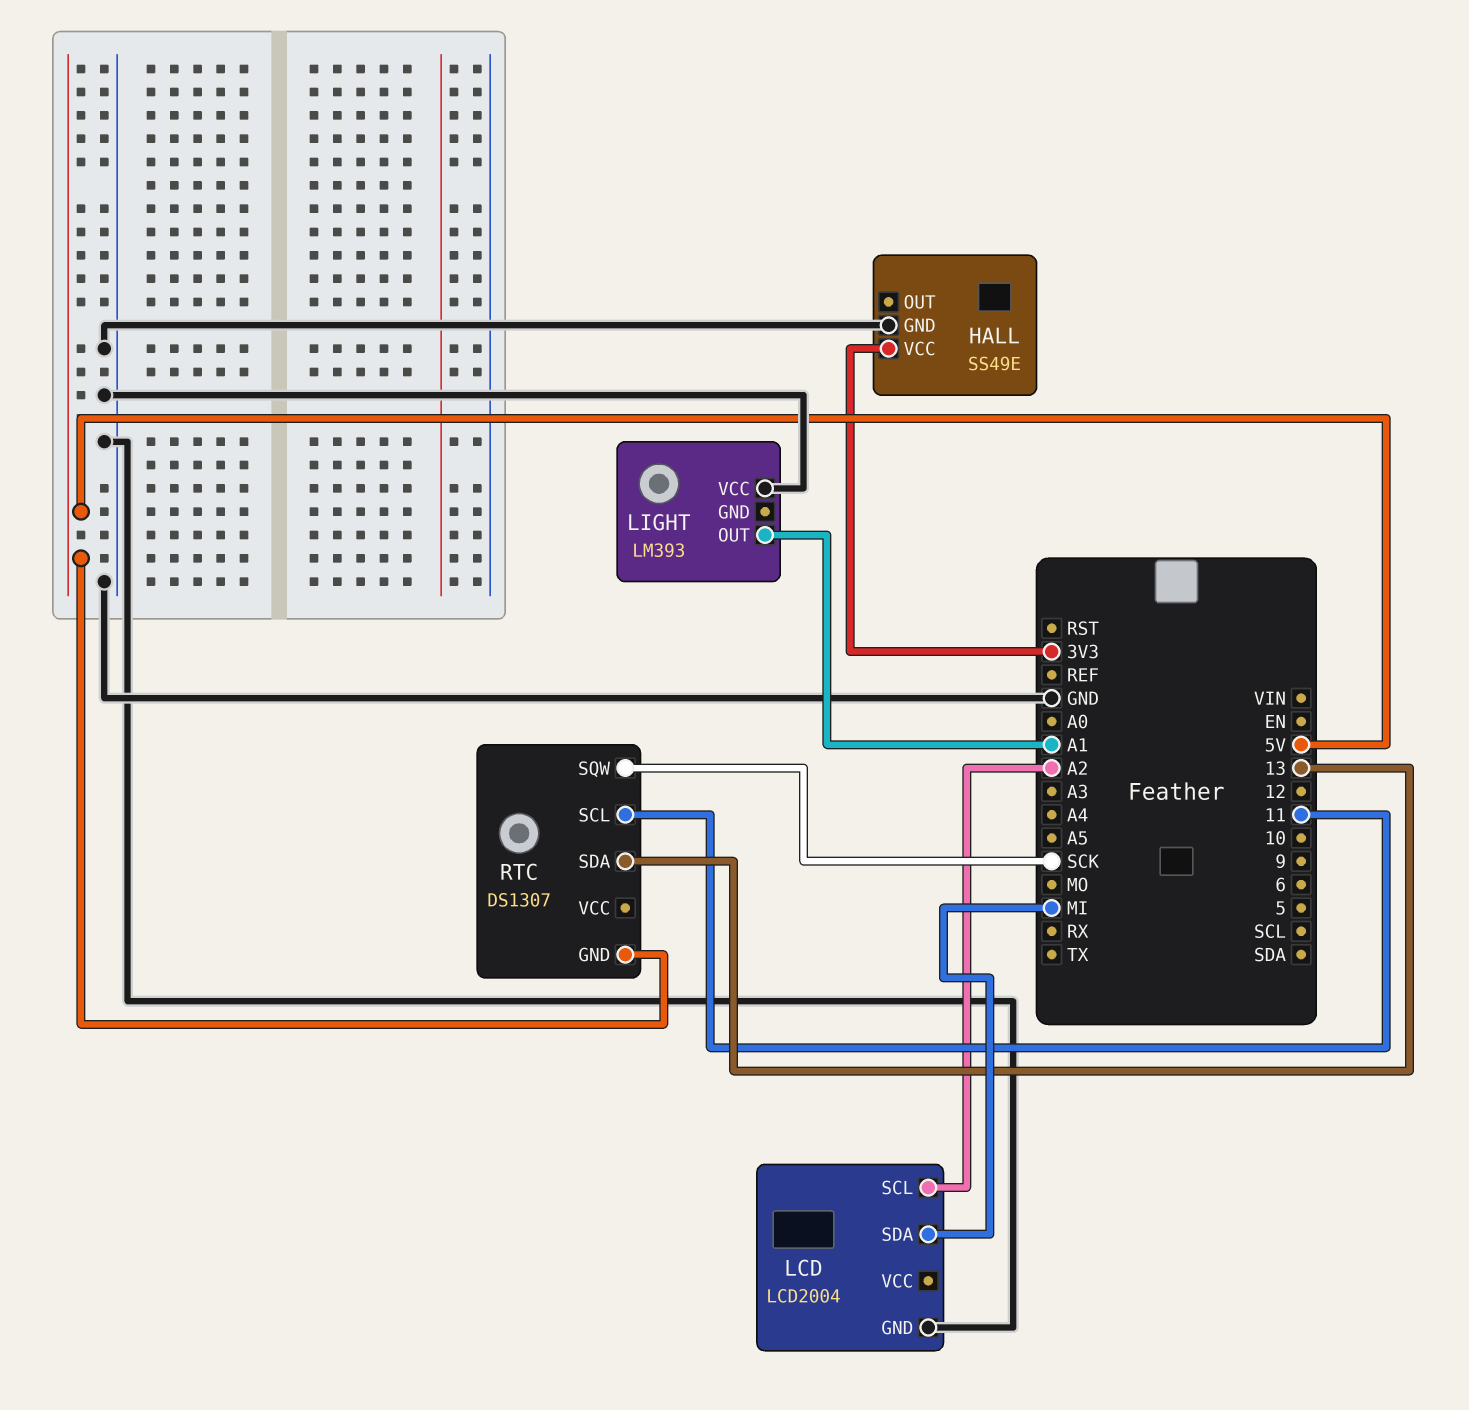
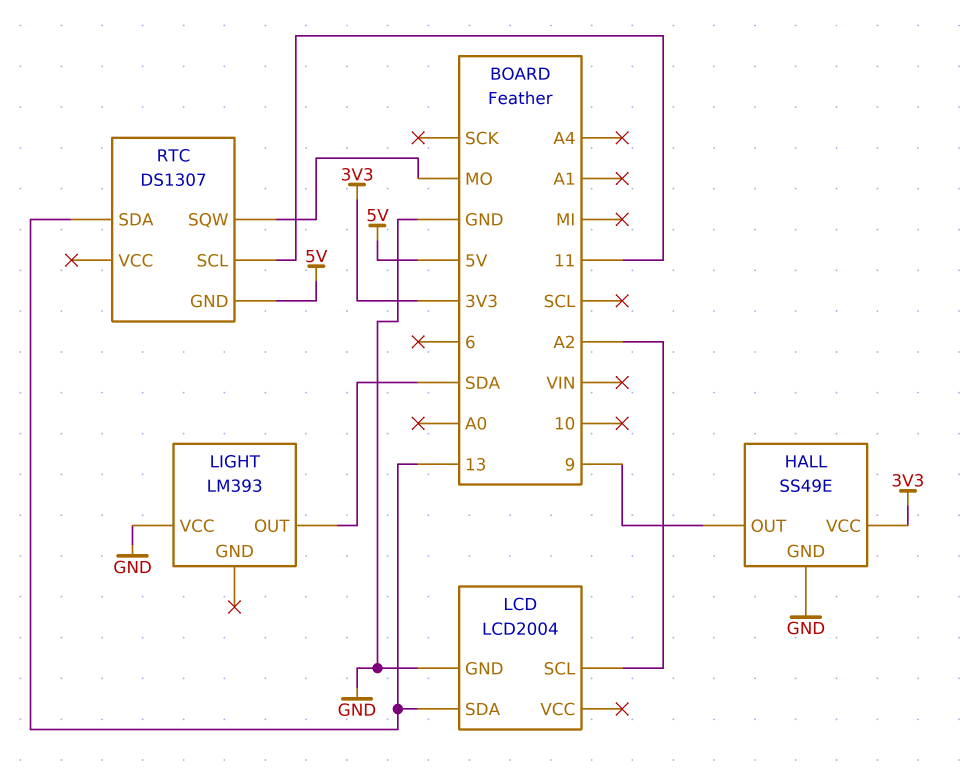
HALL pin OUT: none -> 9
LCD pin SDA: MI -> 13
LIGHT pin OUT: A1 -> SDA
RTC pin SQW: SCK -> MO

